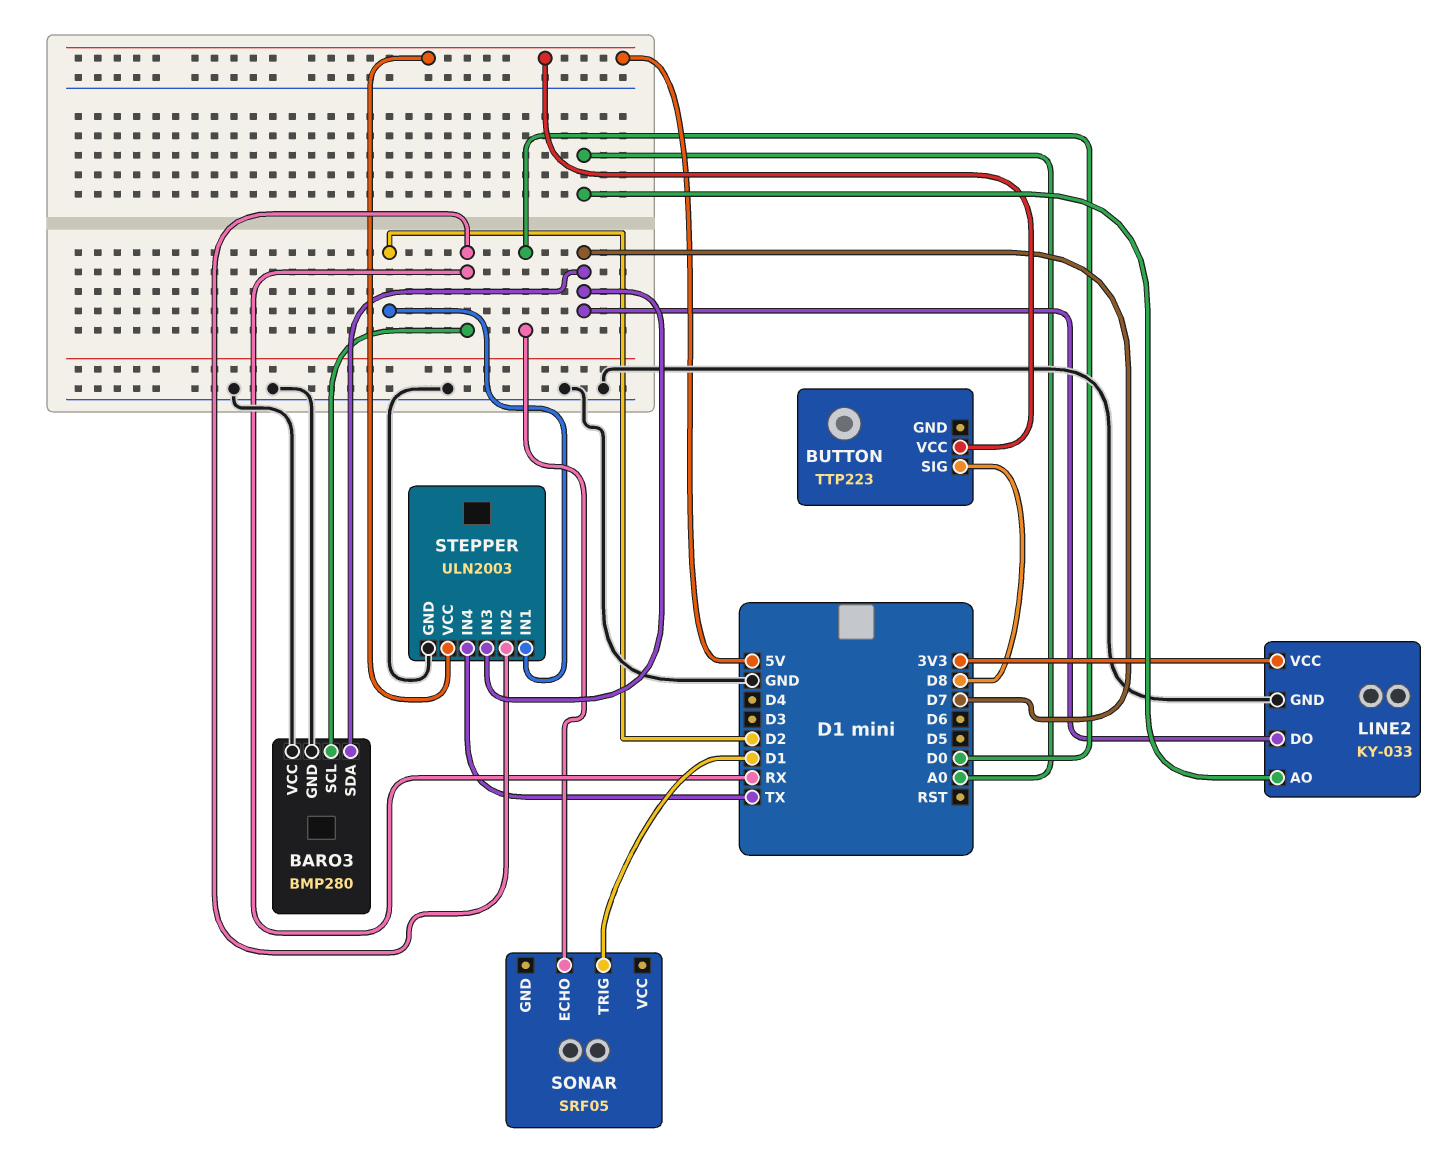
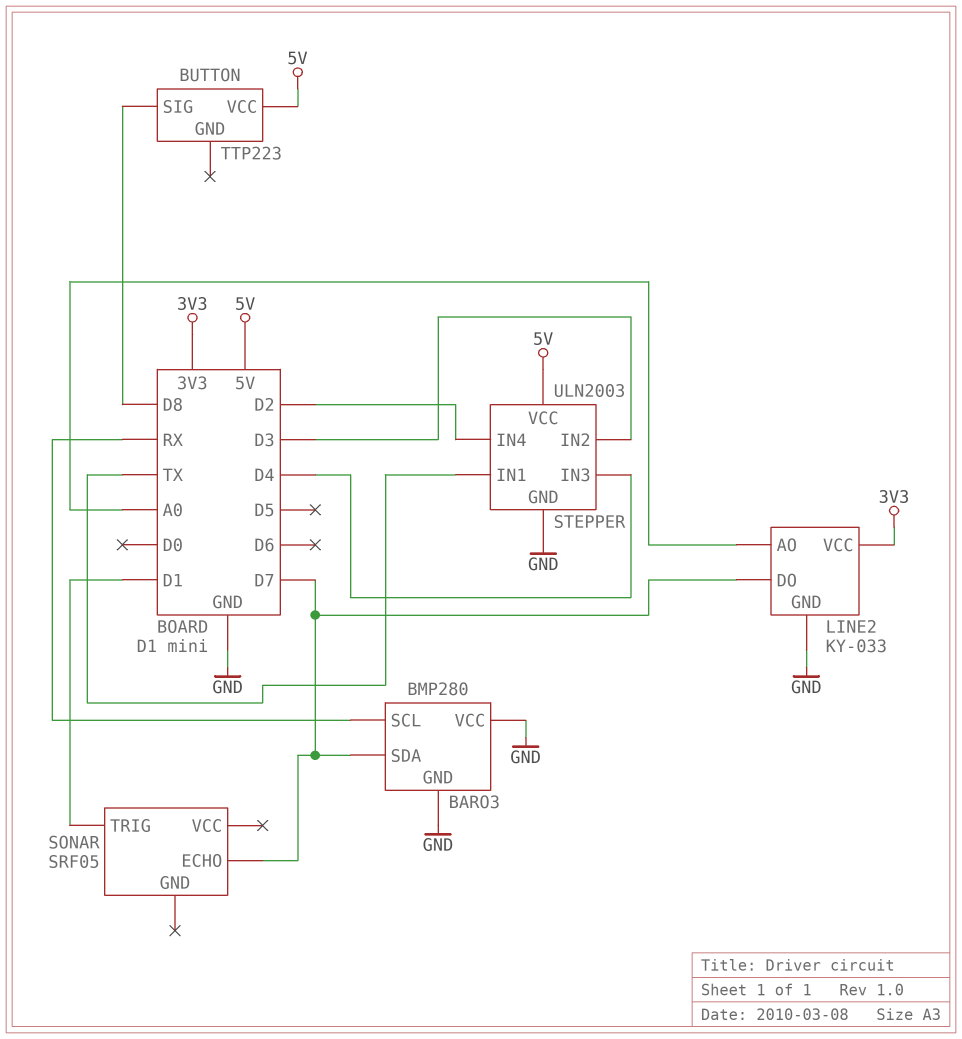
SONAR pin ECHO: D0 -> D7
STEPPER pin IN1: D2 -> TX
STEPPER pin IN2: RX -> D3
STEPPER pin IN3: D7 -> D4
STEPPER pin IN4: TX -> D2

